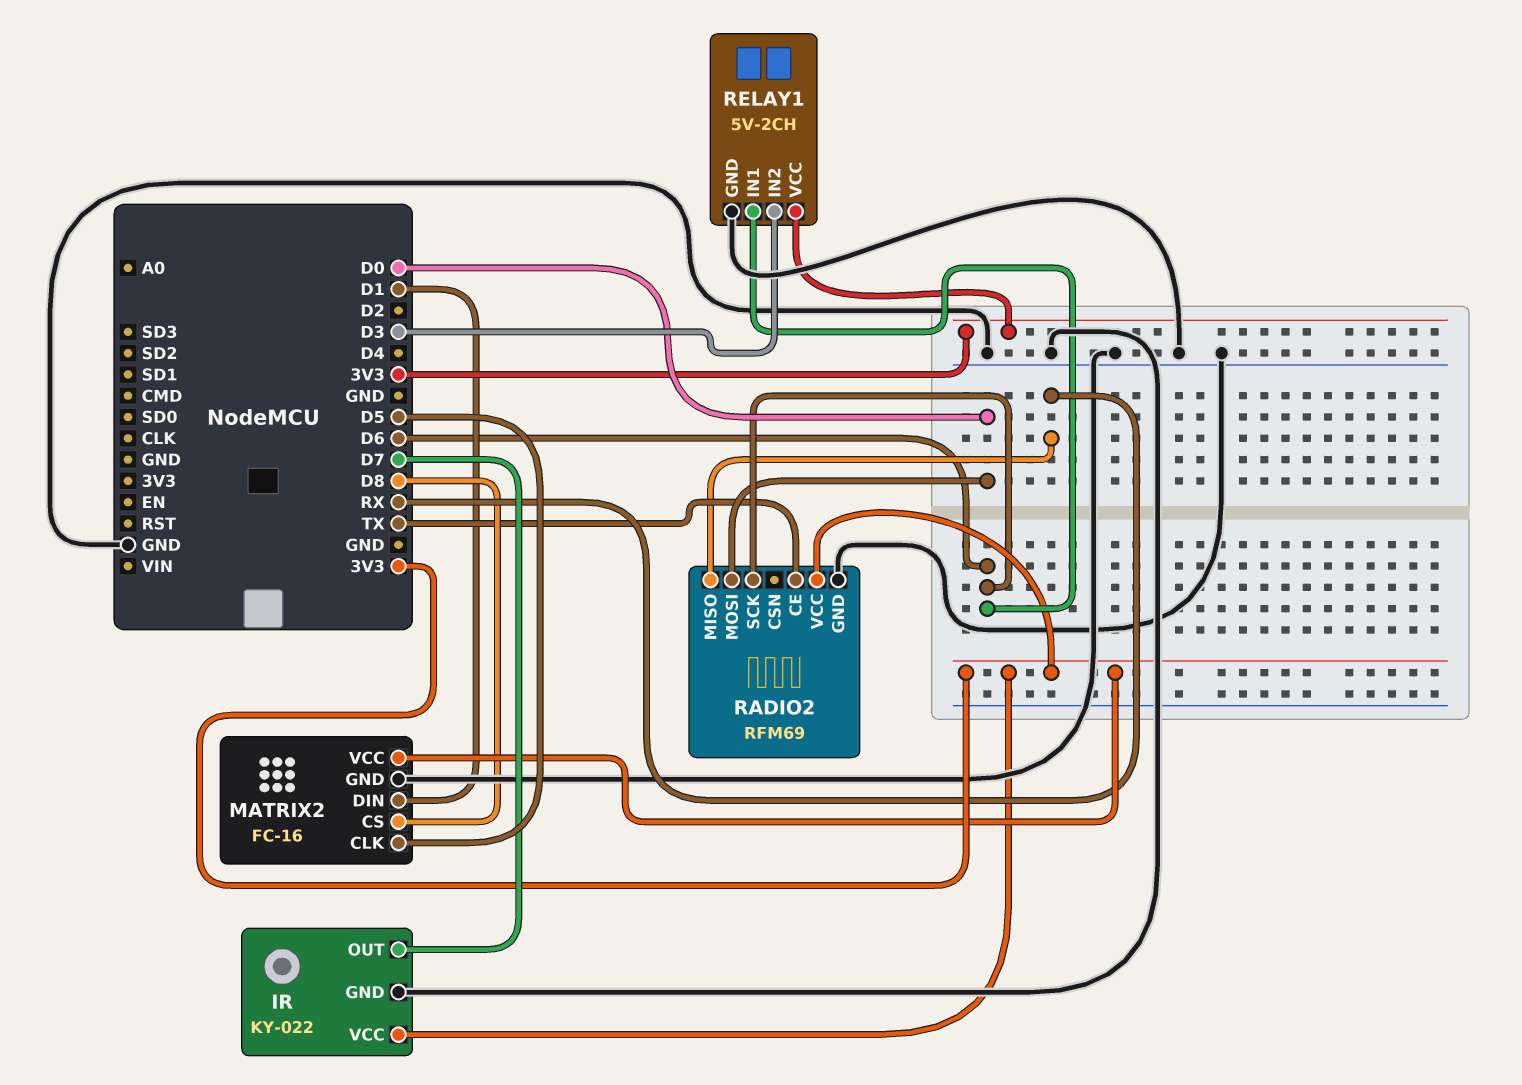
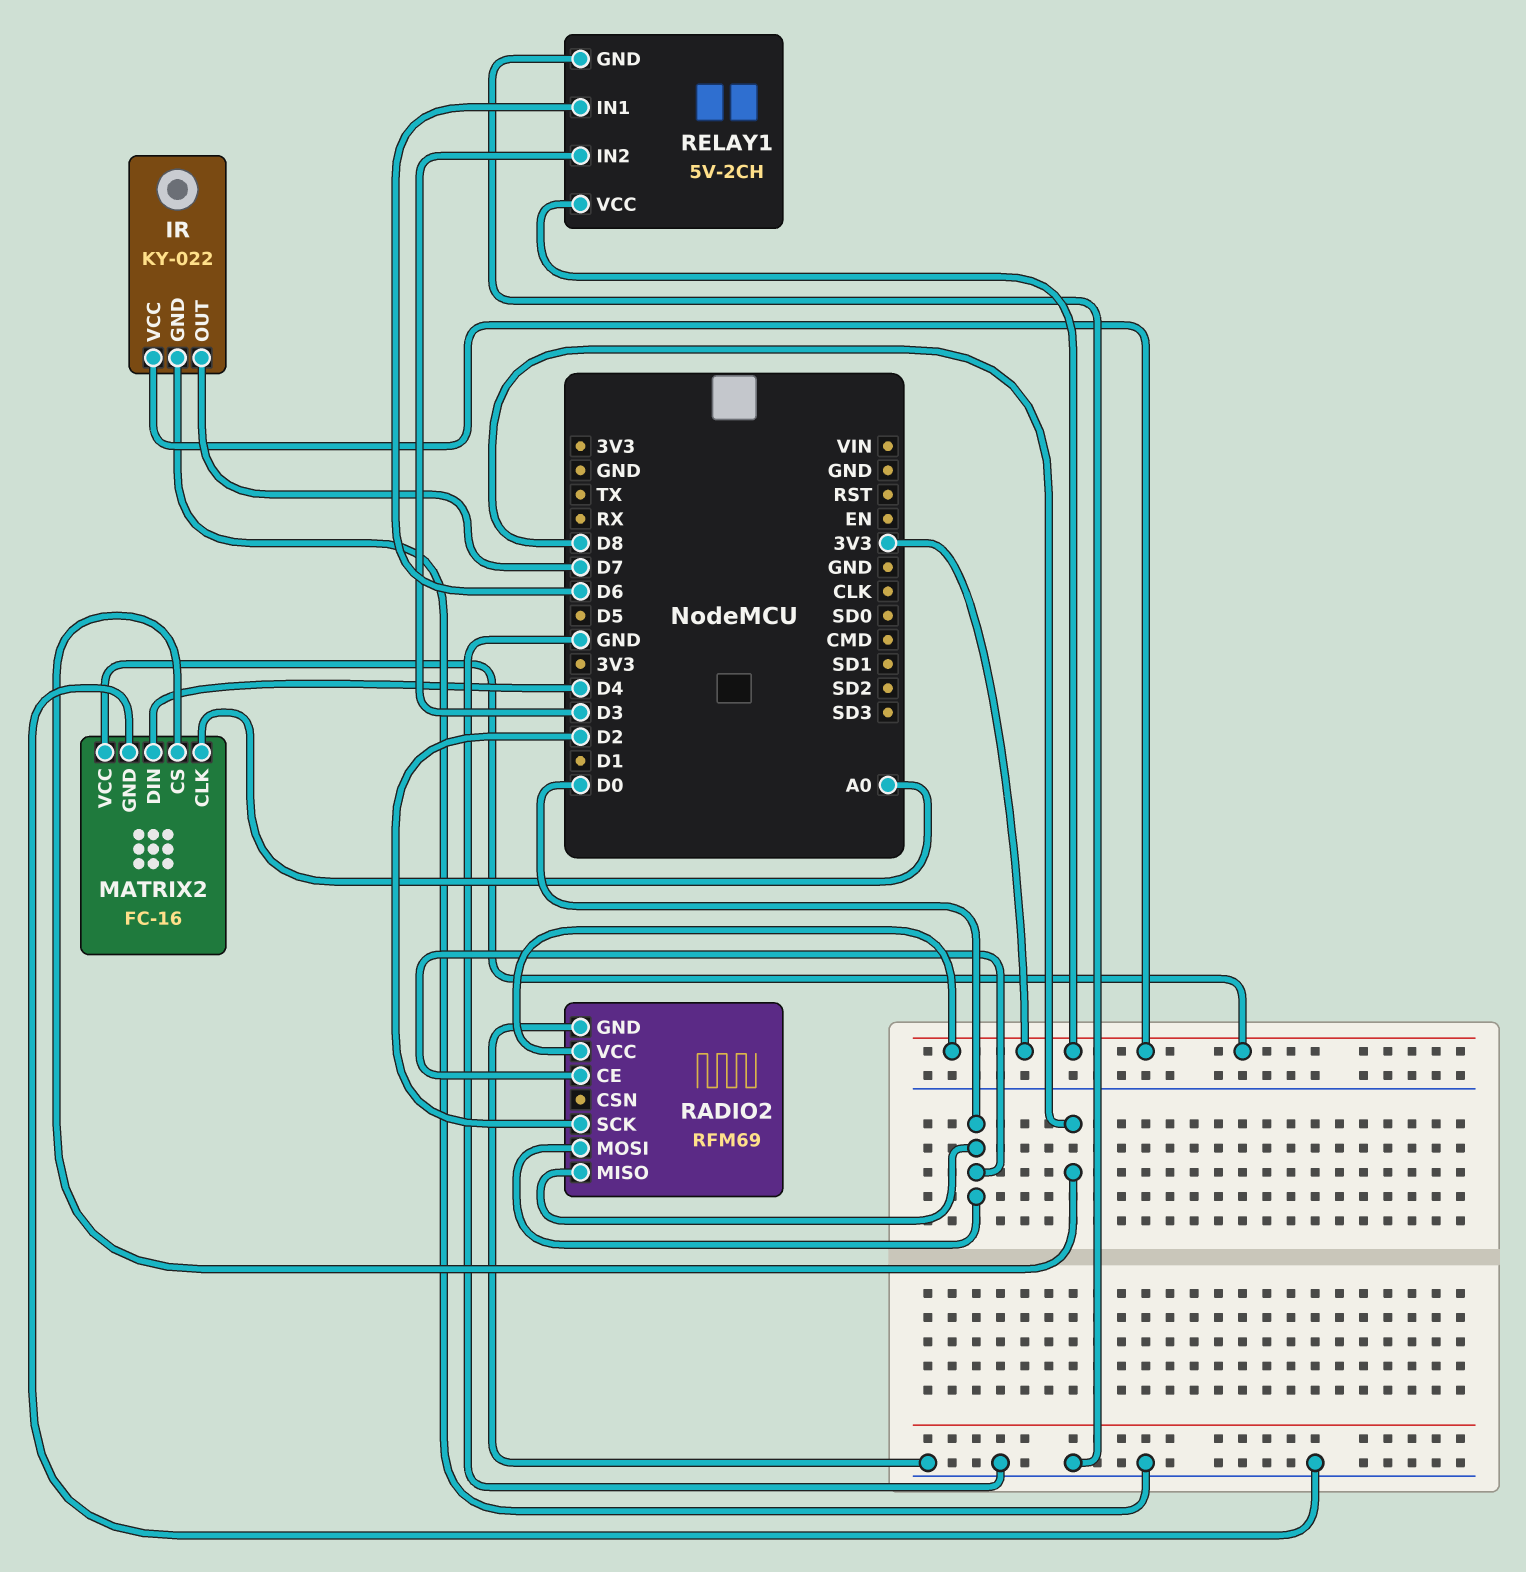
MATRIX2 pin CLK: D5 -> A0
MATRIX2 pin DIN: D1 -> D4
RADIO2 pin CE: TX -> D0
RADIO2 pin MISO: RX -> D0
RADIO2 pin SCK: D6 -> D2

